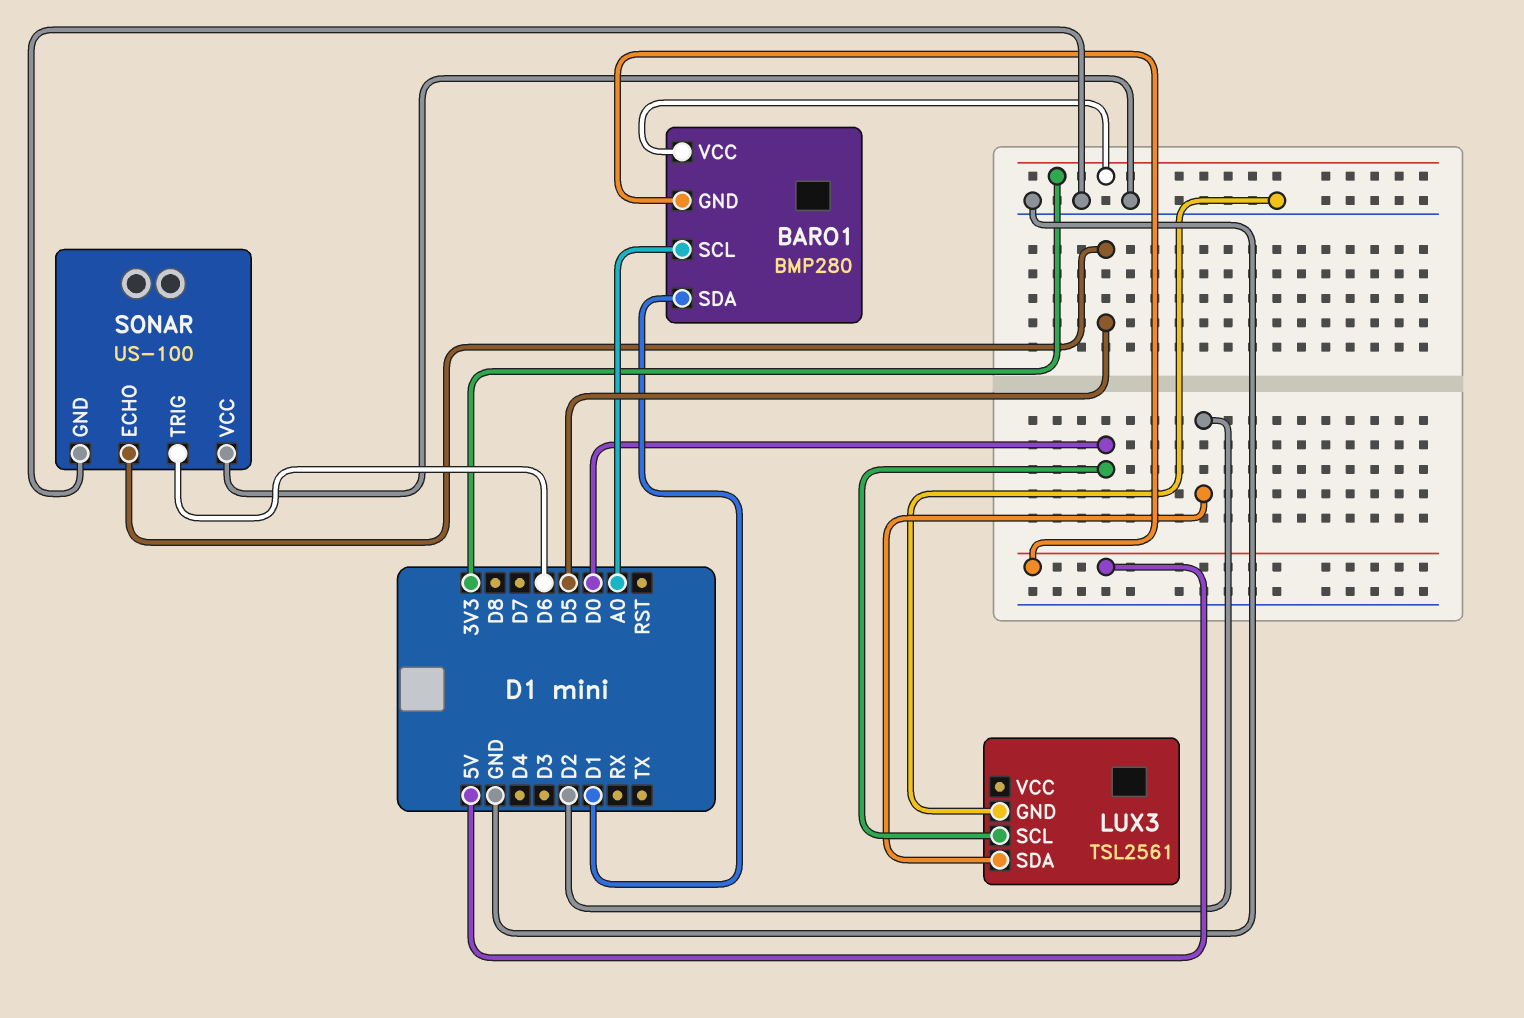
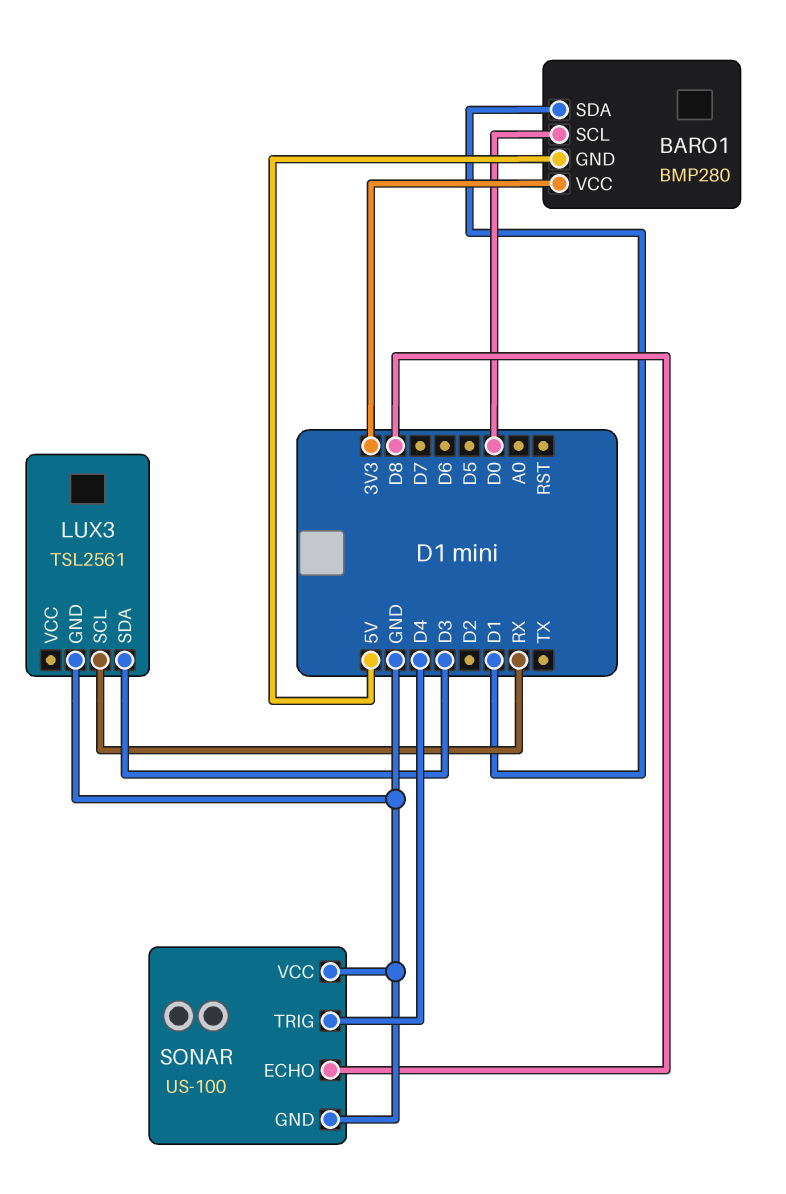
BARO1 pin SCL: A0 -> D0
LUX3 pin SCL: D0 -> RX
LUX3 pin SDA: D2 -> D3
SONAR pin ECHO: D5 -> D8
SONAR pin TRIG: D6 -> D4

